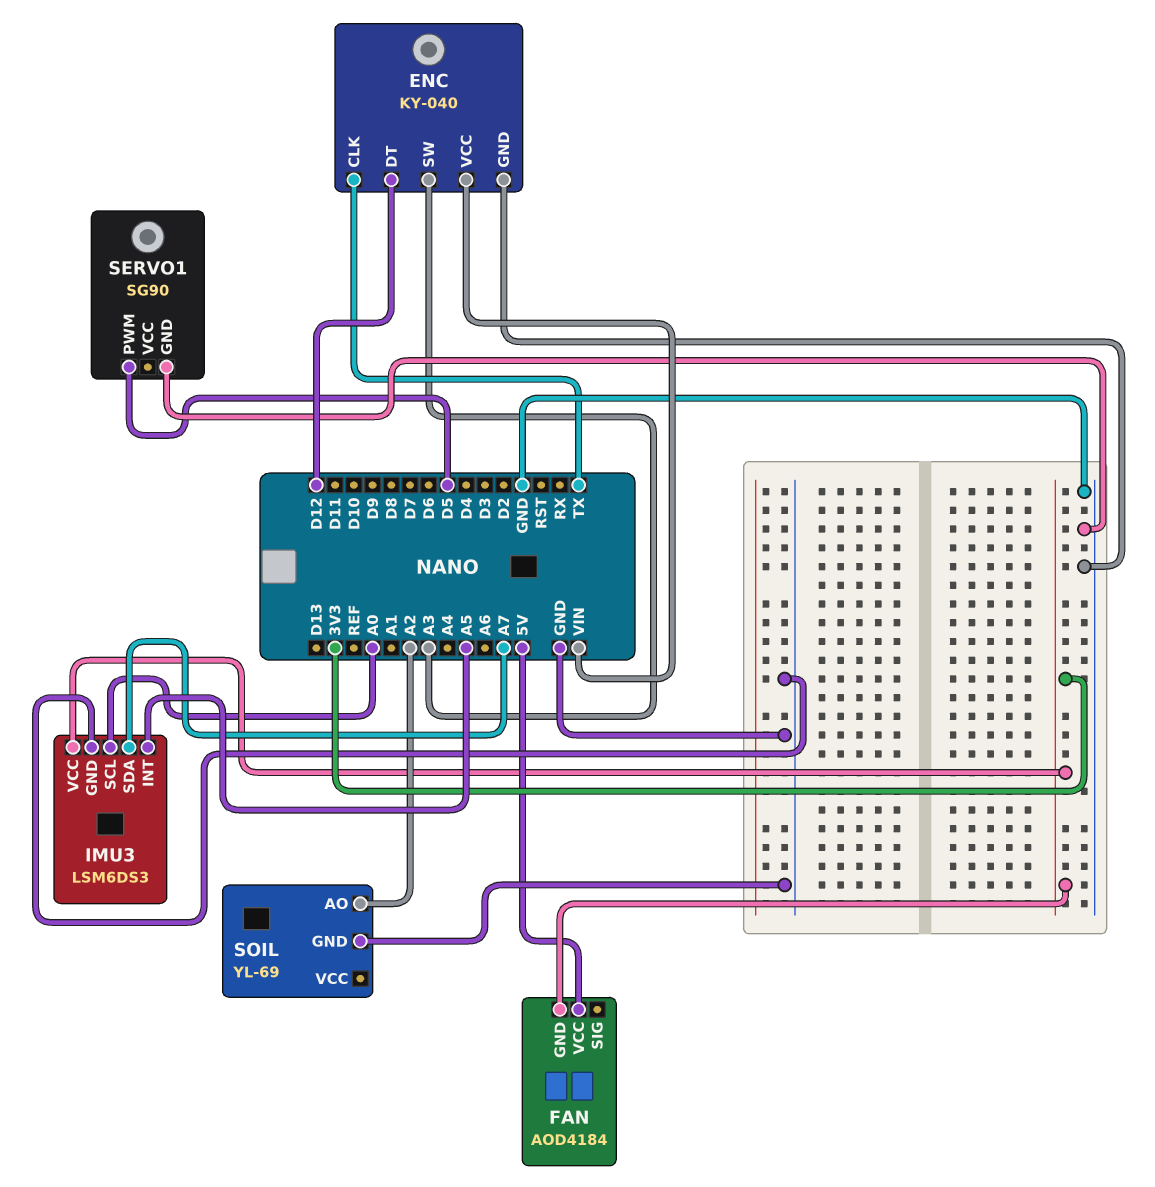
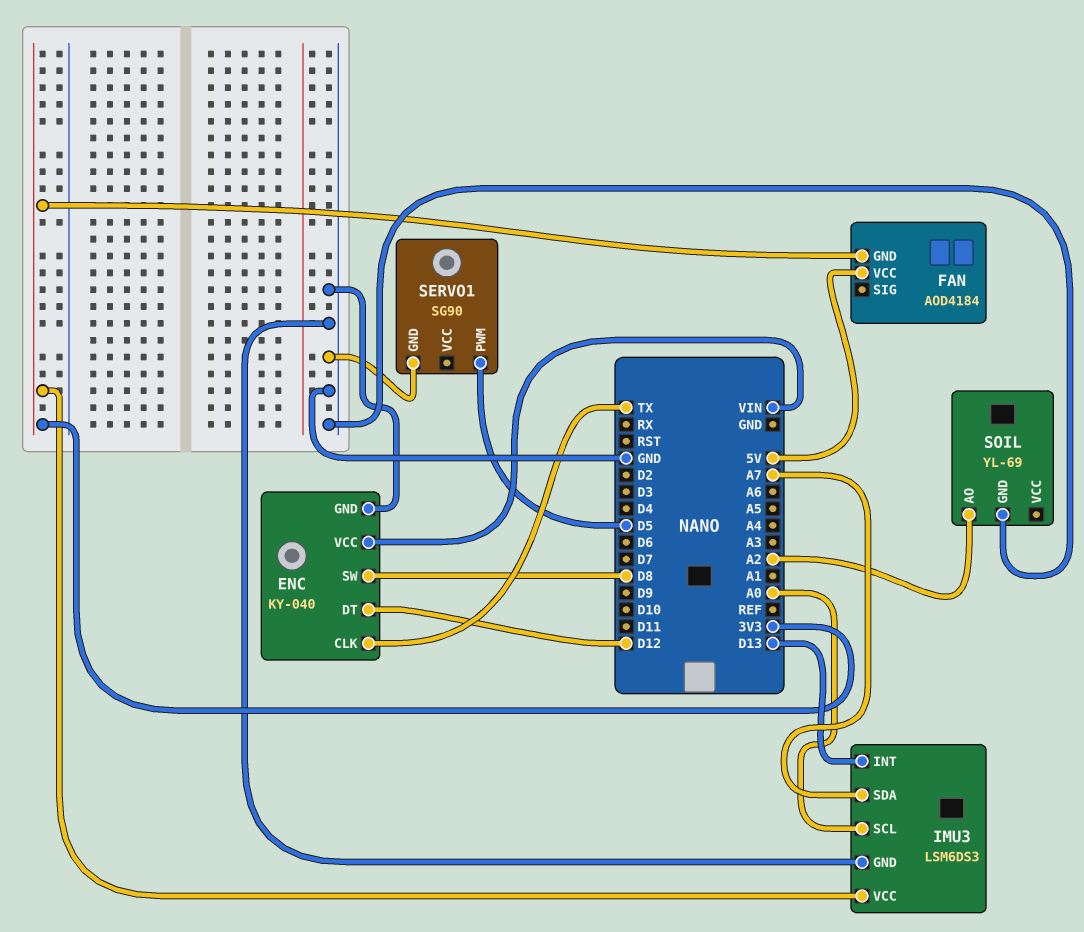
ENC pin SW: A3 -> D8
IMU3 pin INT: A5 -> D13

